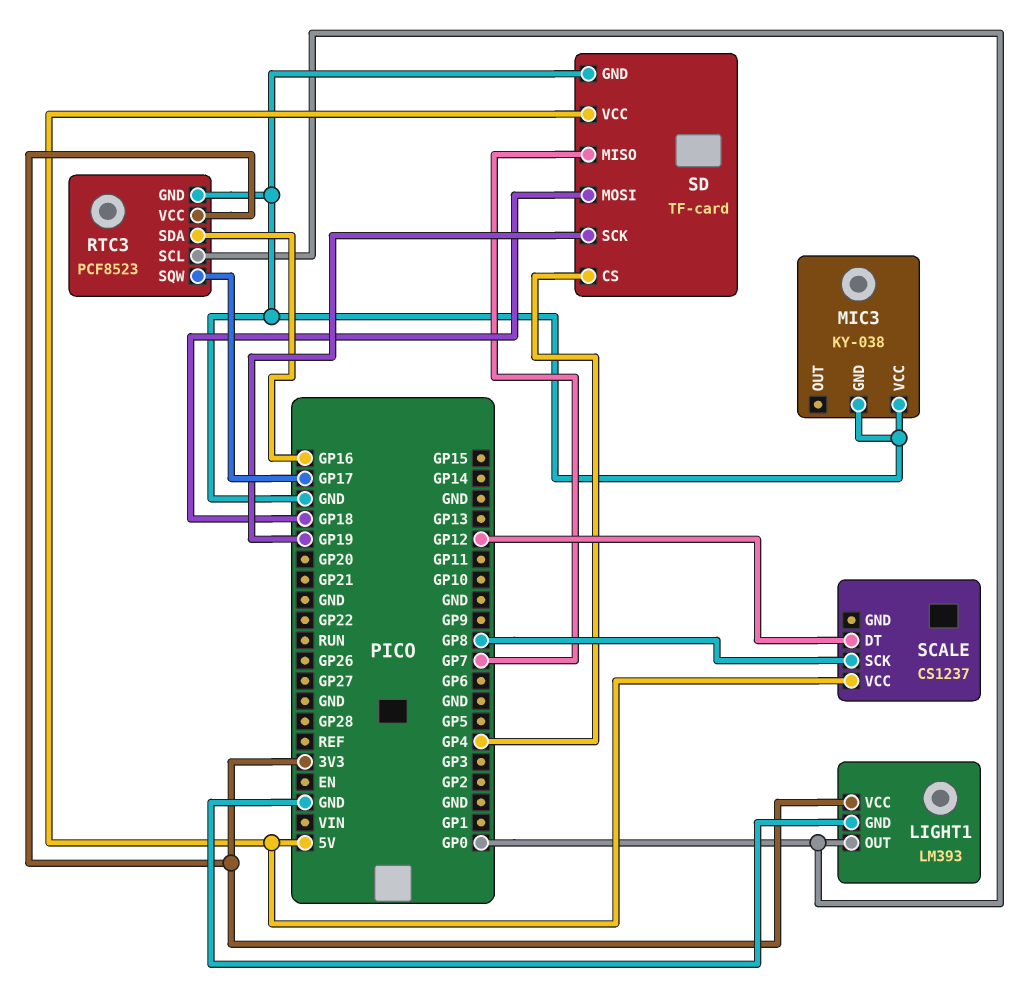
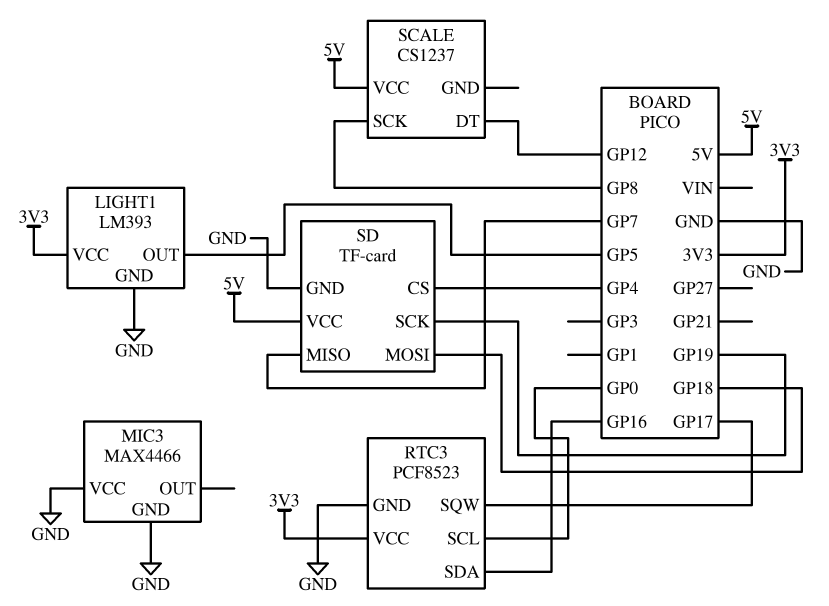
LIGHT1 pin OUT: GP0 -> GP5
MIC3: KY-038 -> MAX4466

